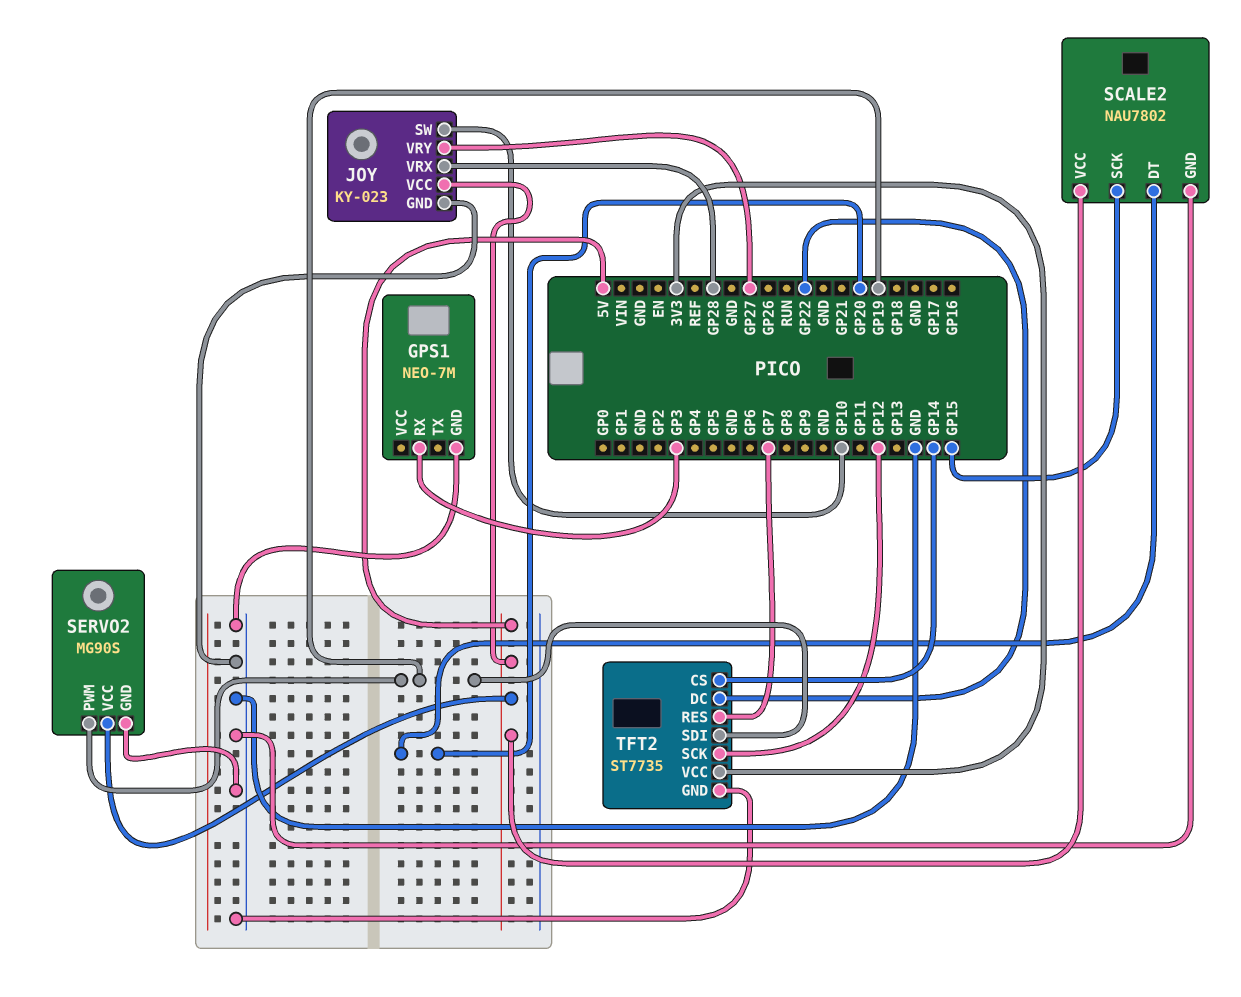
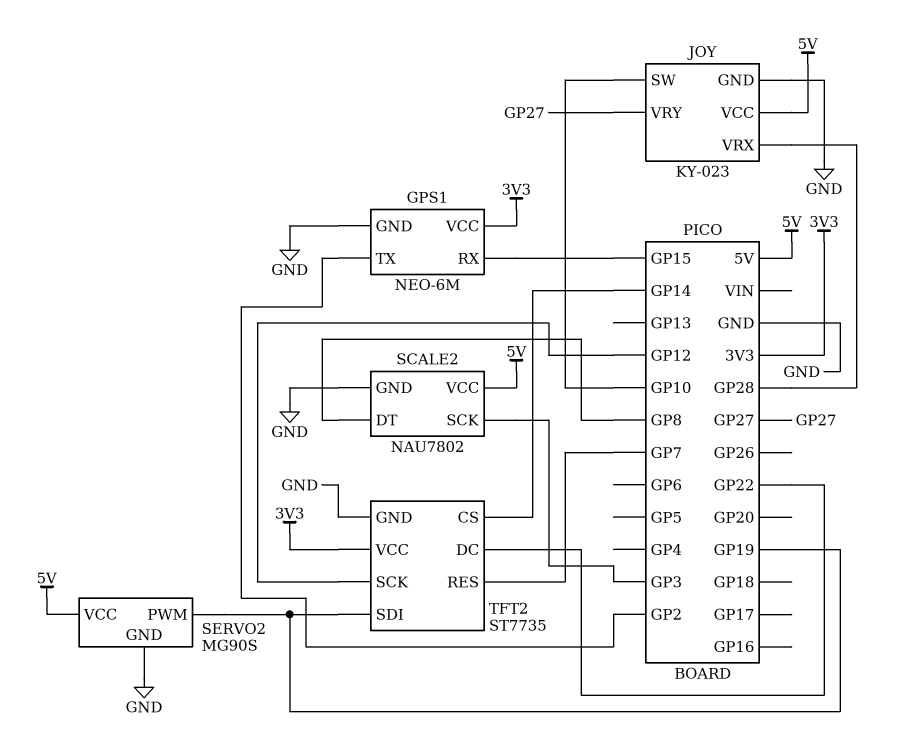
GPS1: NEO-7M -> NEO-6M
GPS1 pin RX: GP3 -> GP15
GPS1 pin TX: none -> GP2
GPS1 pin VCC: none -> 3V3
SCALE2 pin DT: GP20 -> GP8
SCALE2 pin SCK: GP15 -> GP3

